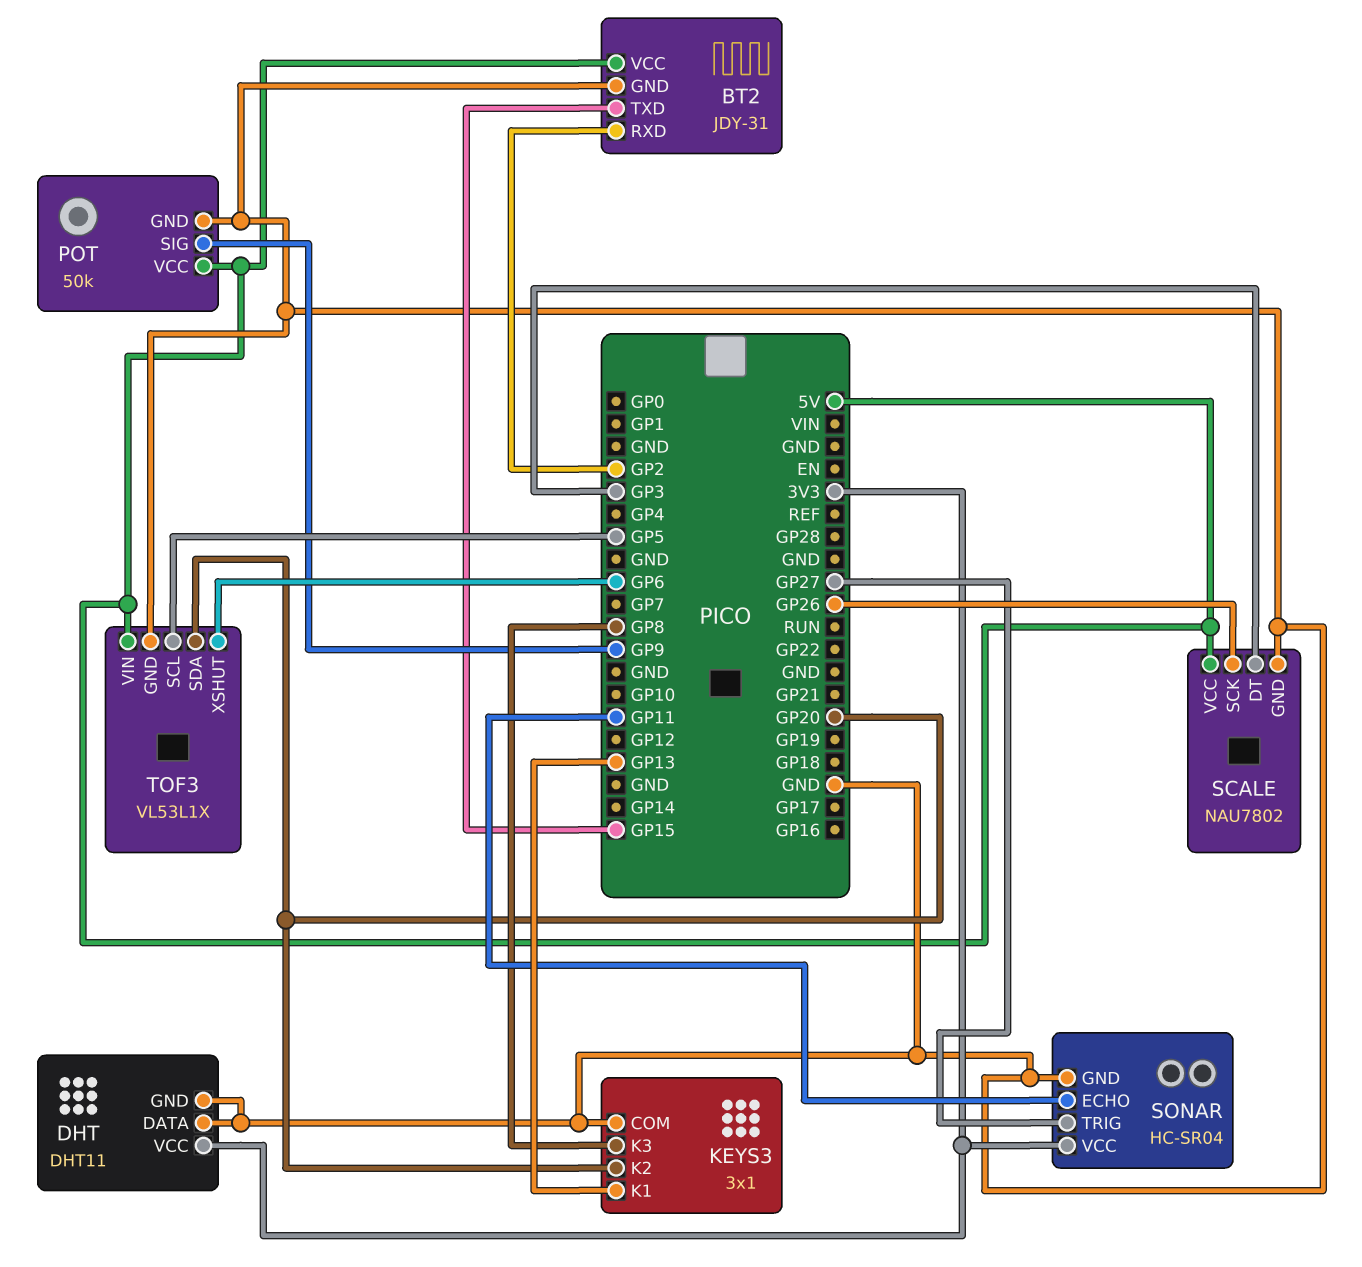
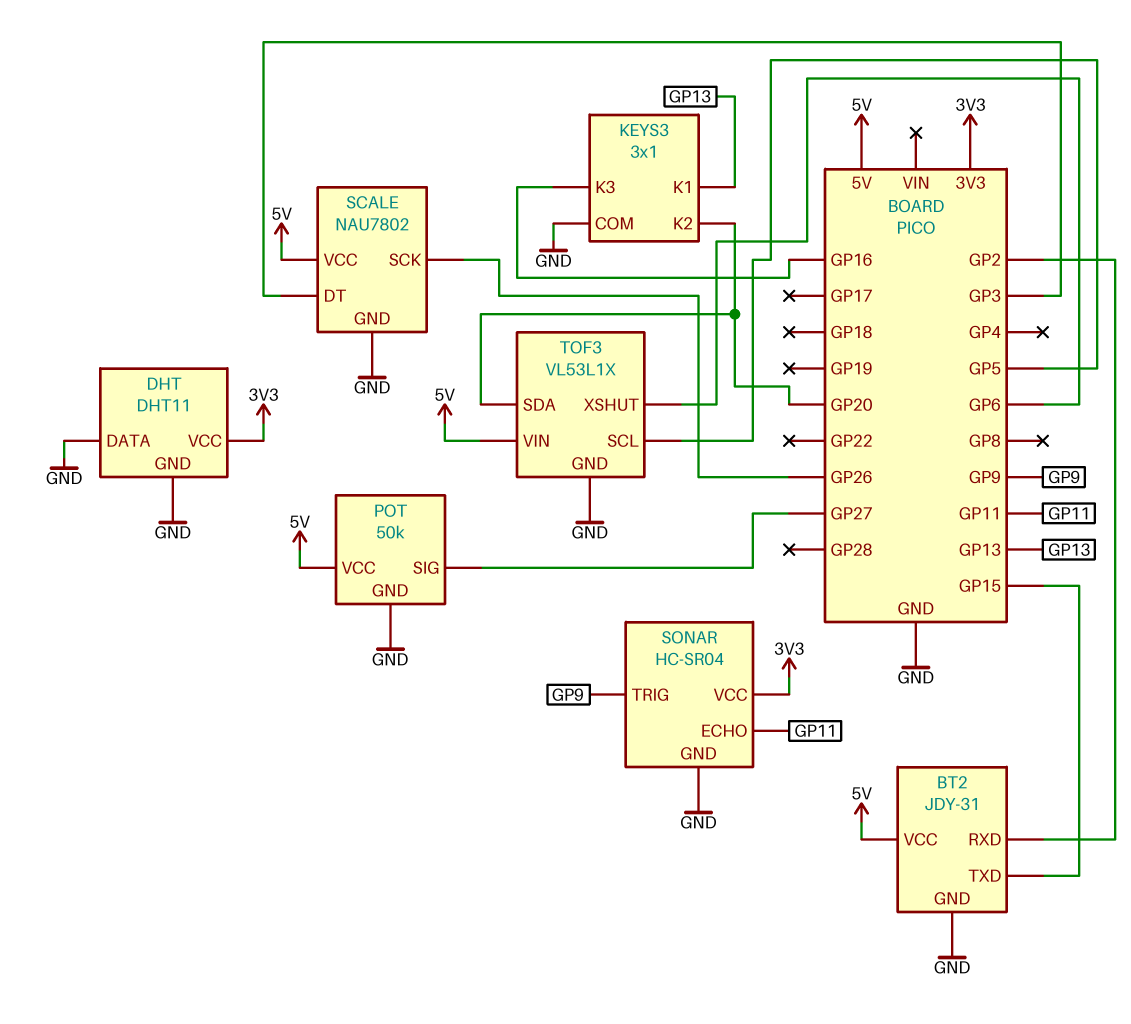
KEYS3 pin K3: GP8 -> GP16
POT pin SIG: GP9 -> GP27
SONAR pin TRIG: GP27 -> GP9

